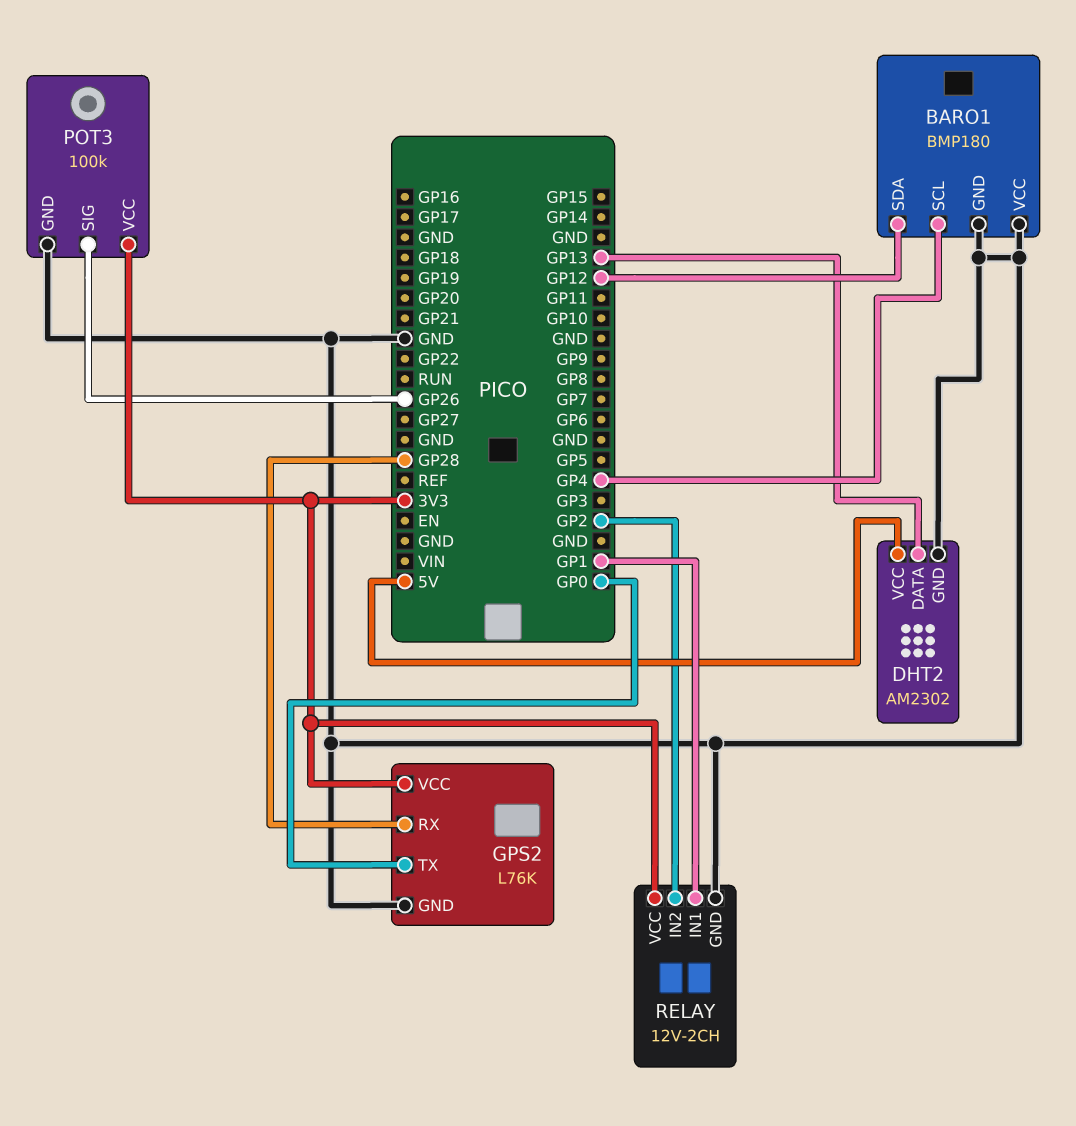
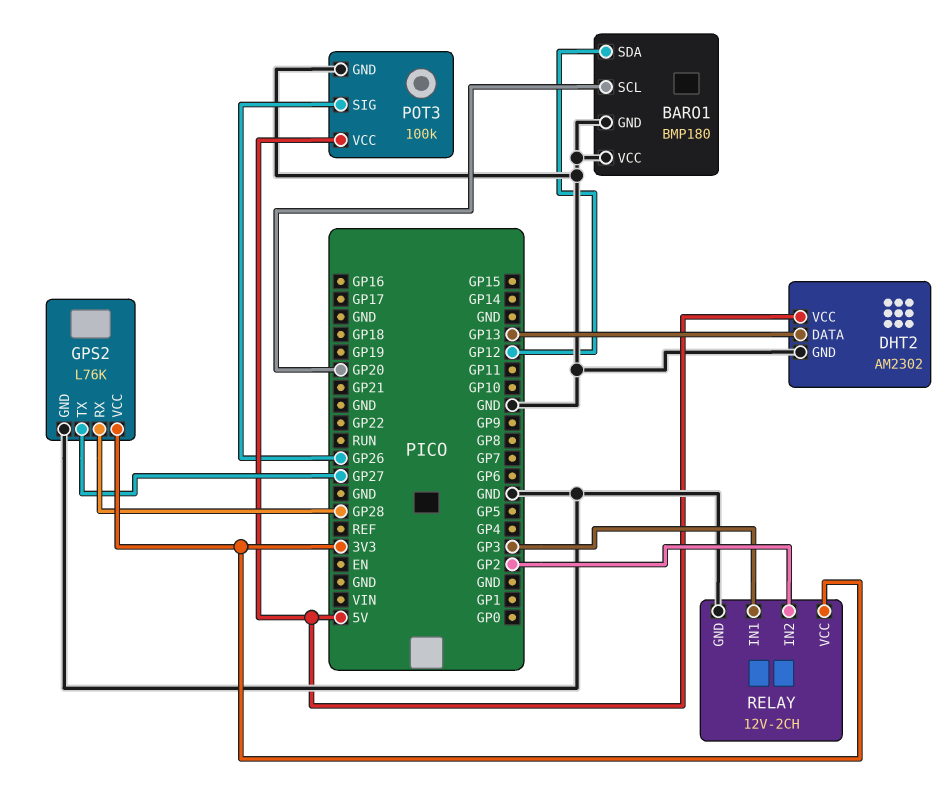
BARO1 pin SCL: GP4 -> GP20
GPS2 pin TX: GP0 -> GP27
POT3 pin VCC: 3V3 -> 5V
RELAY pin IN1: GP1 -> GP3

